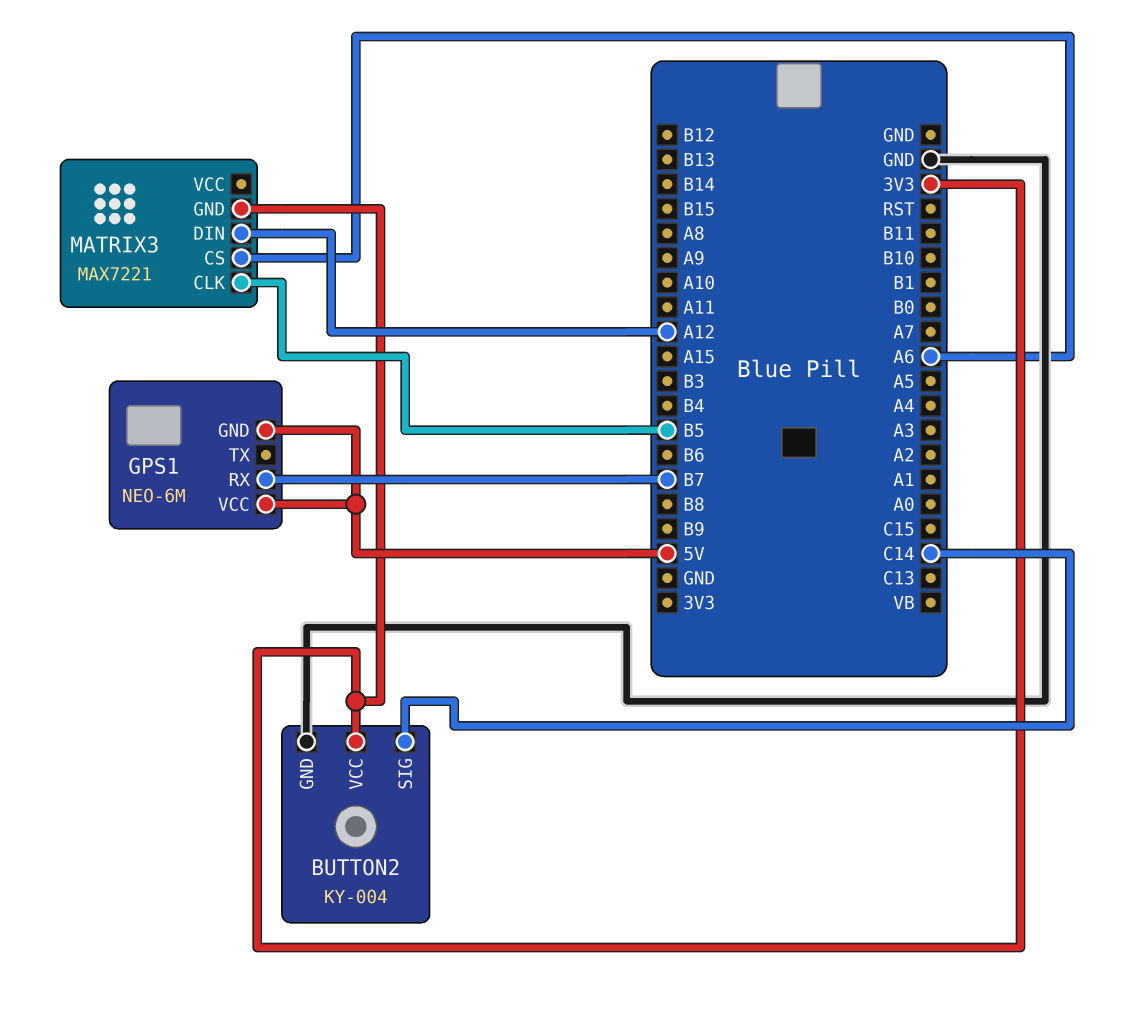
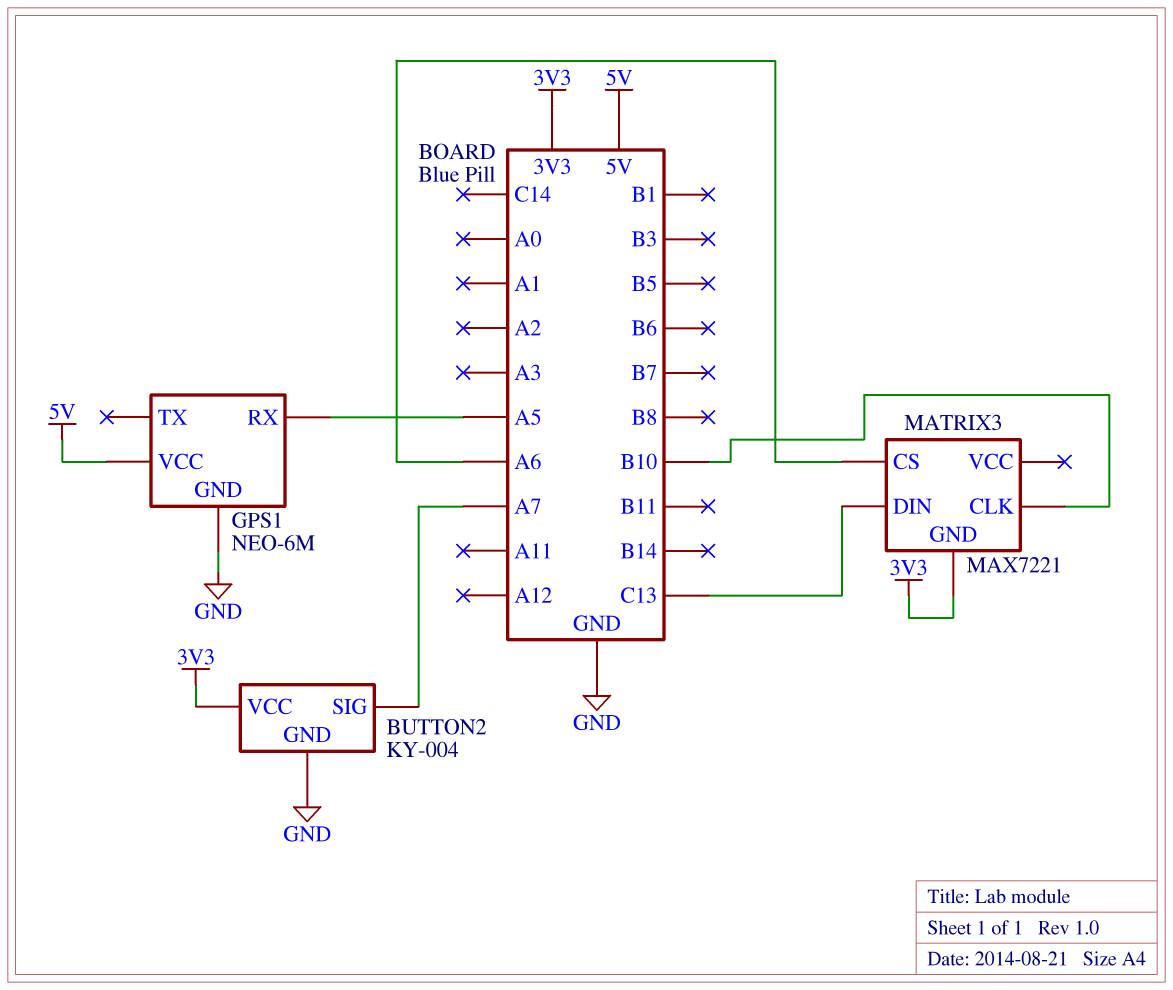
BUTTON2 pin SIG: C14 -> A7
GPS1 pin GND: 5V -> GND
GPS1 pin RX: B7 -> A5
MATRIX3 pin CLK: B5 -> B10
MATRIX3 pin DIN: A12 -> C13

